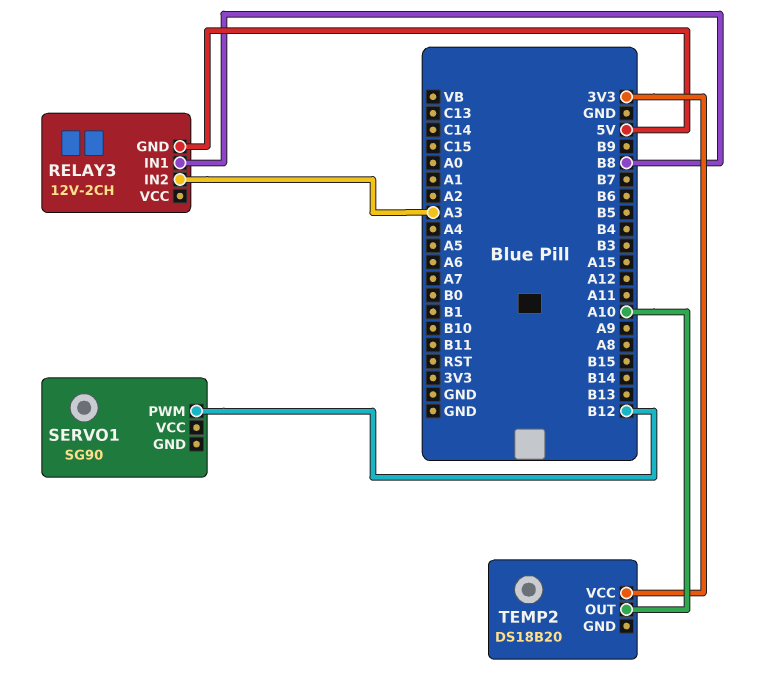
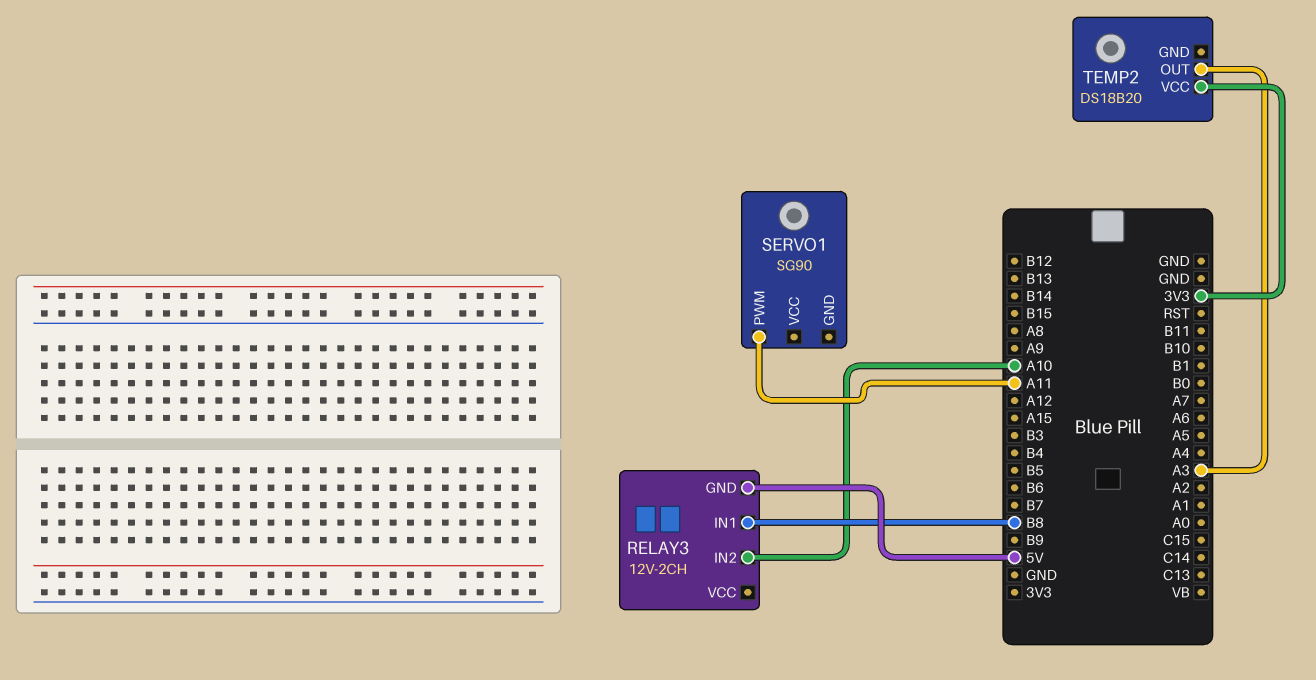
RELAY3 pin IN2: A3 -> A10
SERVO1 pin PWM: B12 -> A11
TEMP2 pin OUT: A10 -> A3

